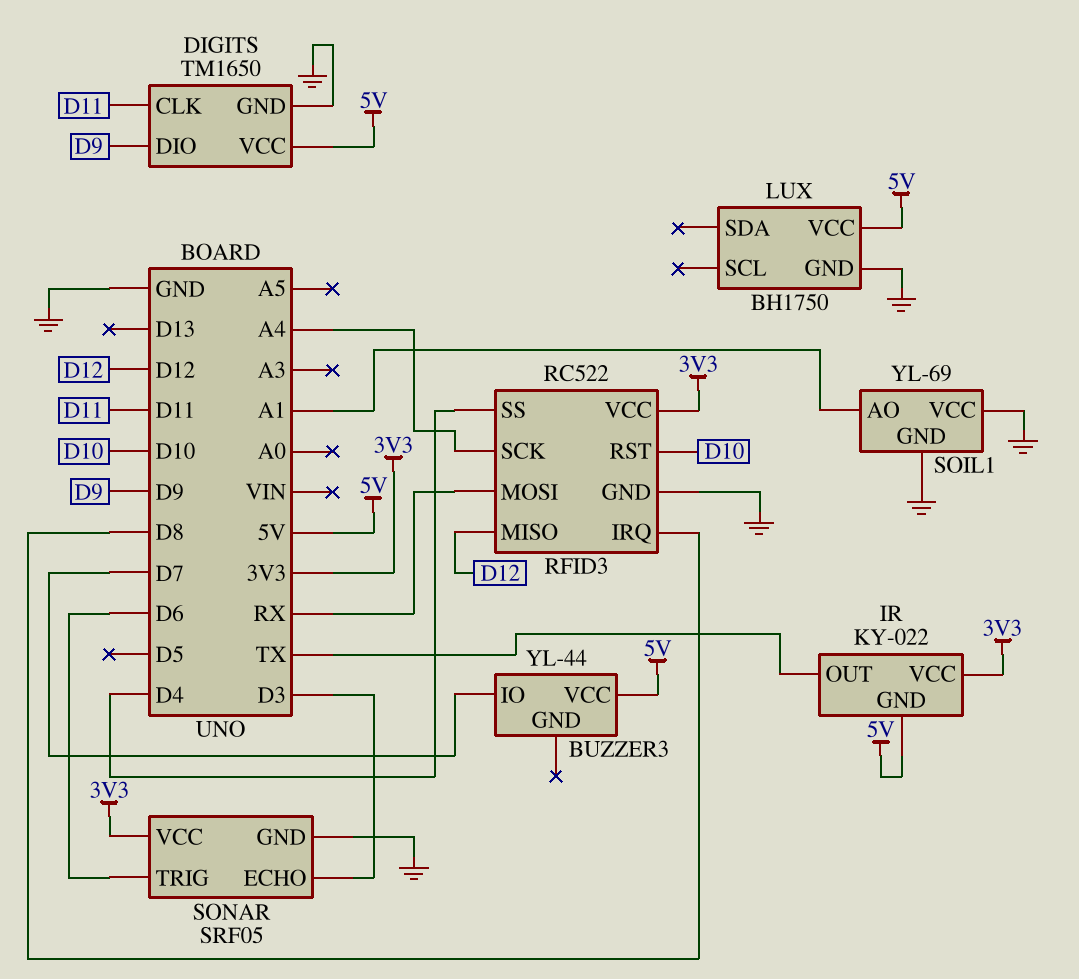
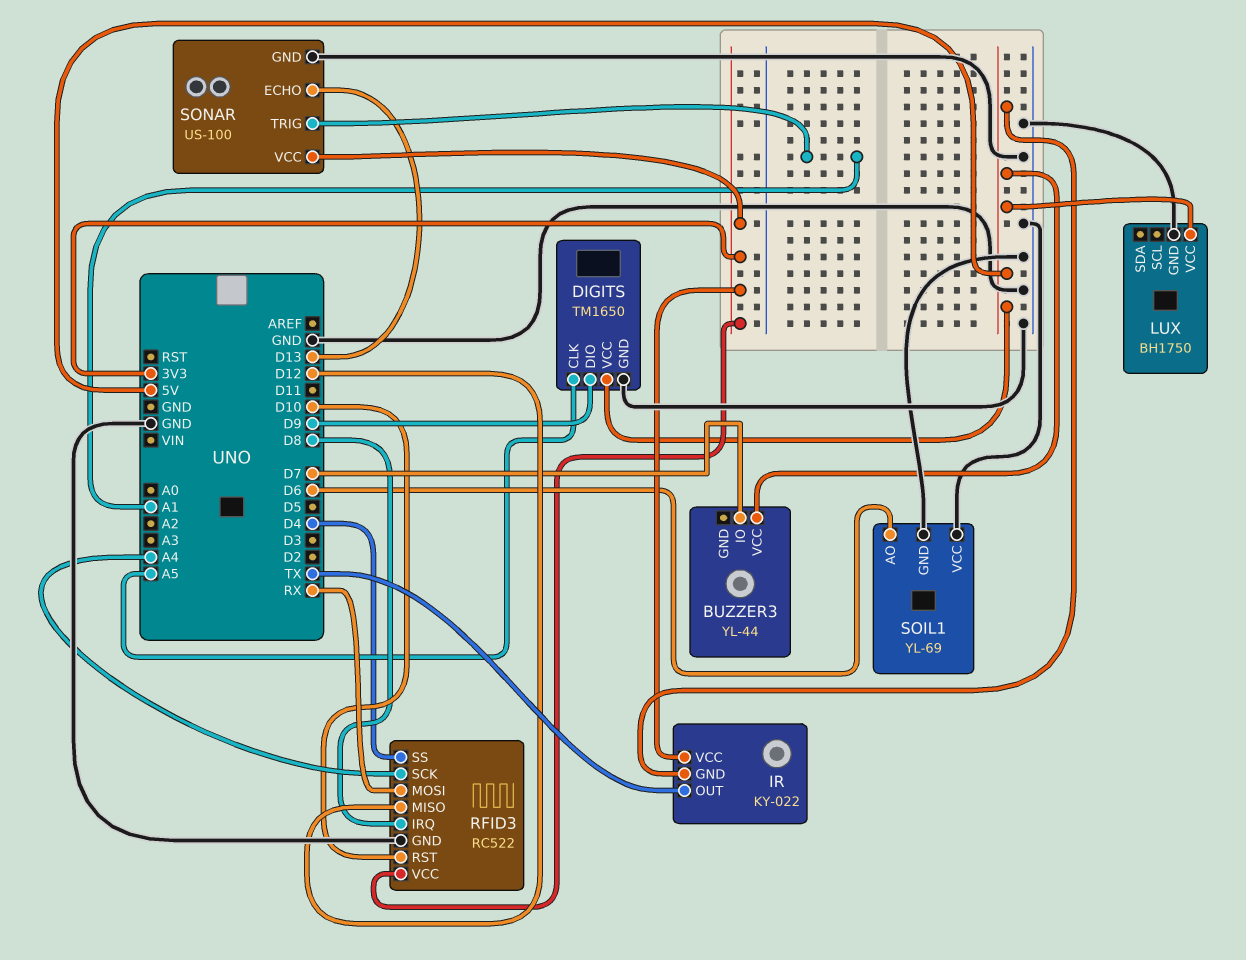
DIGITS pin CLK: D11 -> A5
SOIL1 pin AO: A1 -> D6
SONAR: SRF05 -> US-100
SONAR pin ECHO: D3 -> D13
SONAR pin TRIG: D6 -> A1

